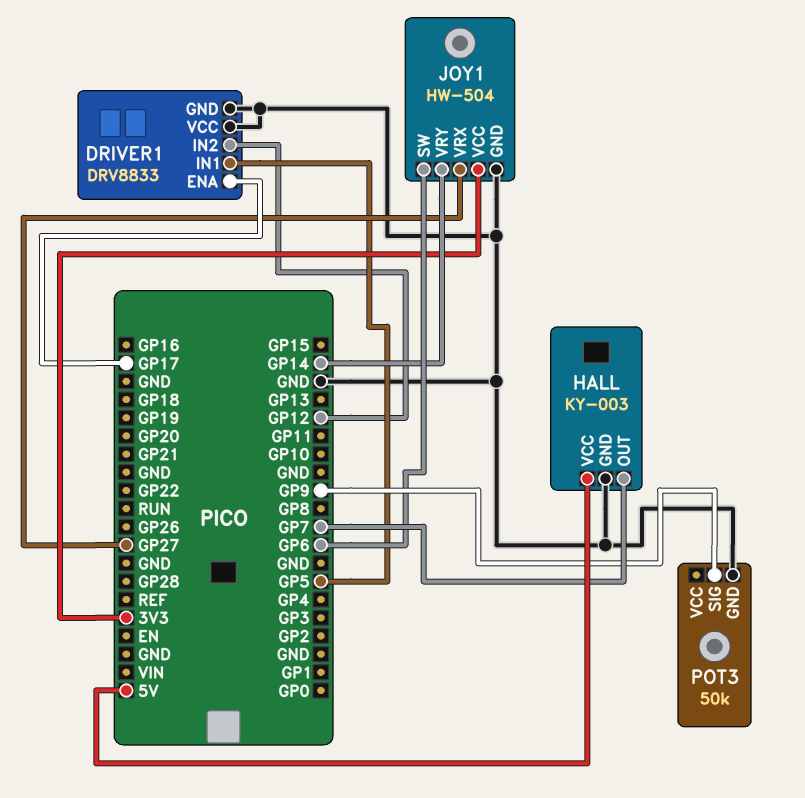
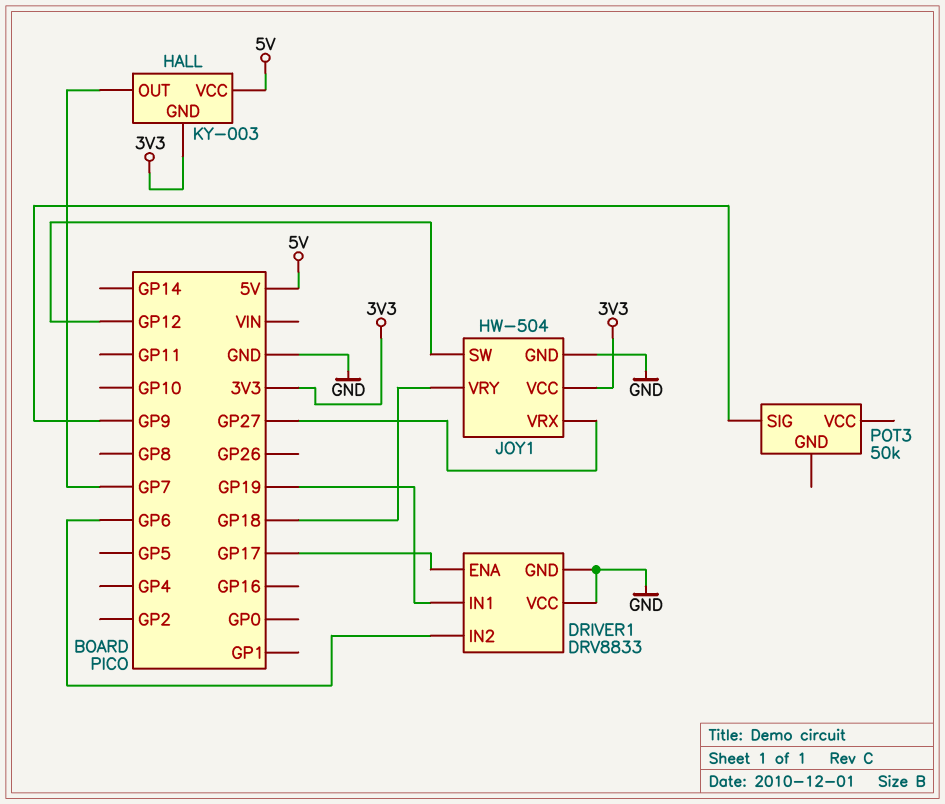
DRIVER1 pin IN1: GP5 -> GP19
DRIVER1 pin IN2: GP12 -> GP6
HALL pin GND: GND -> 3V3
JOY1 pin SW: GP6 -> GP12
JOY1 pin VRY: GP14 -> GP18
POT3 pin GND: GND -> none

